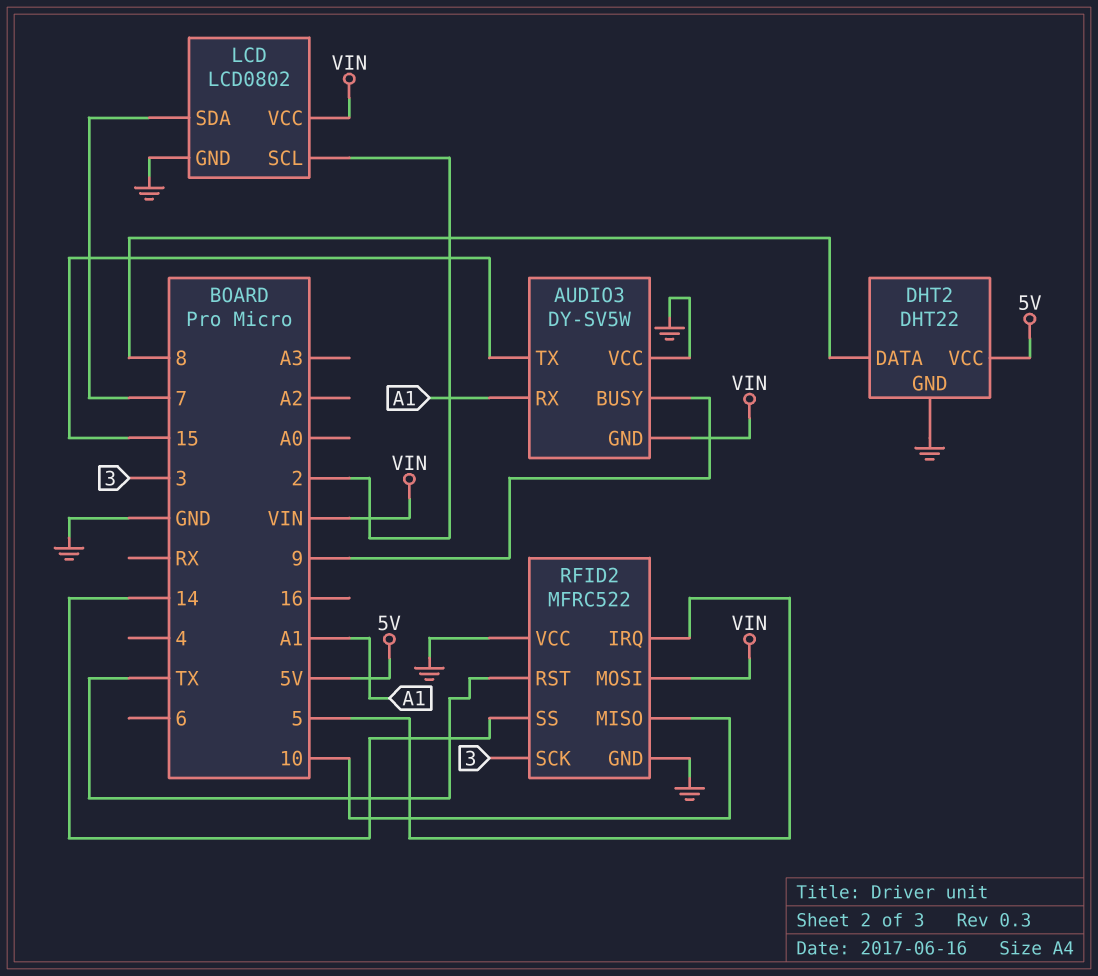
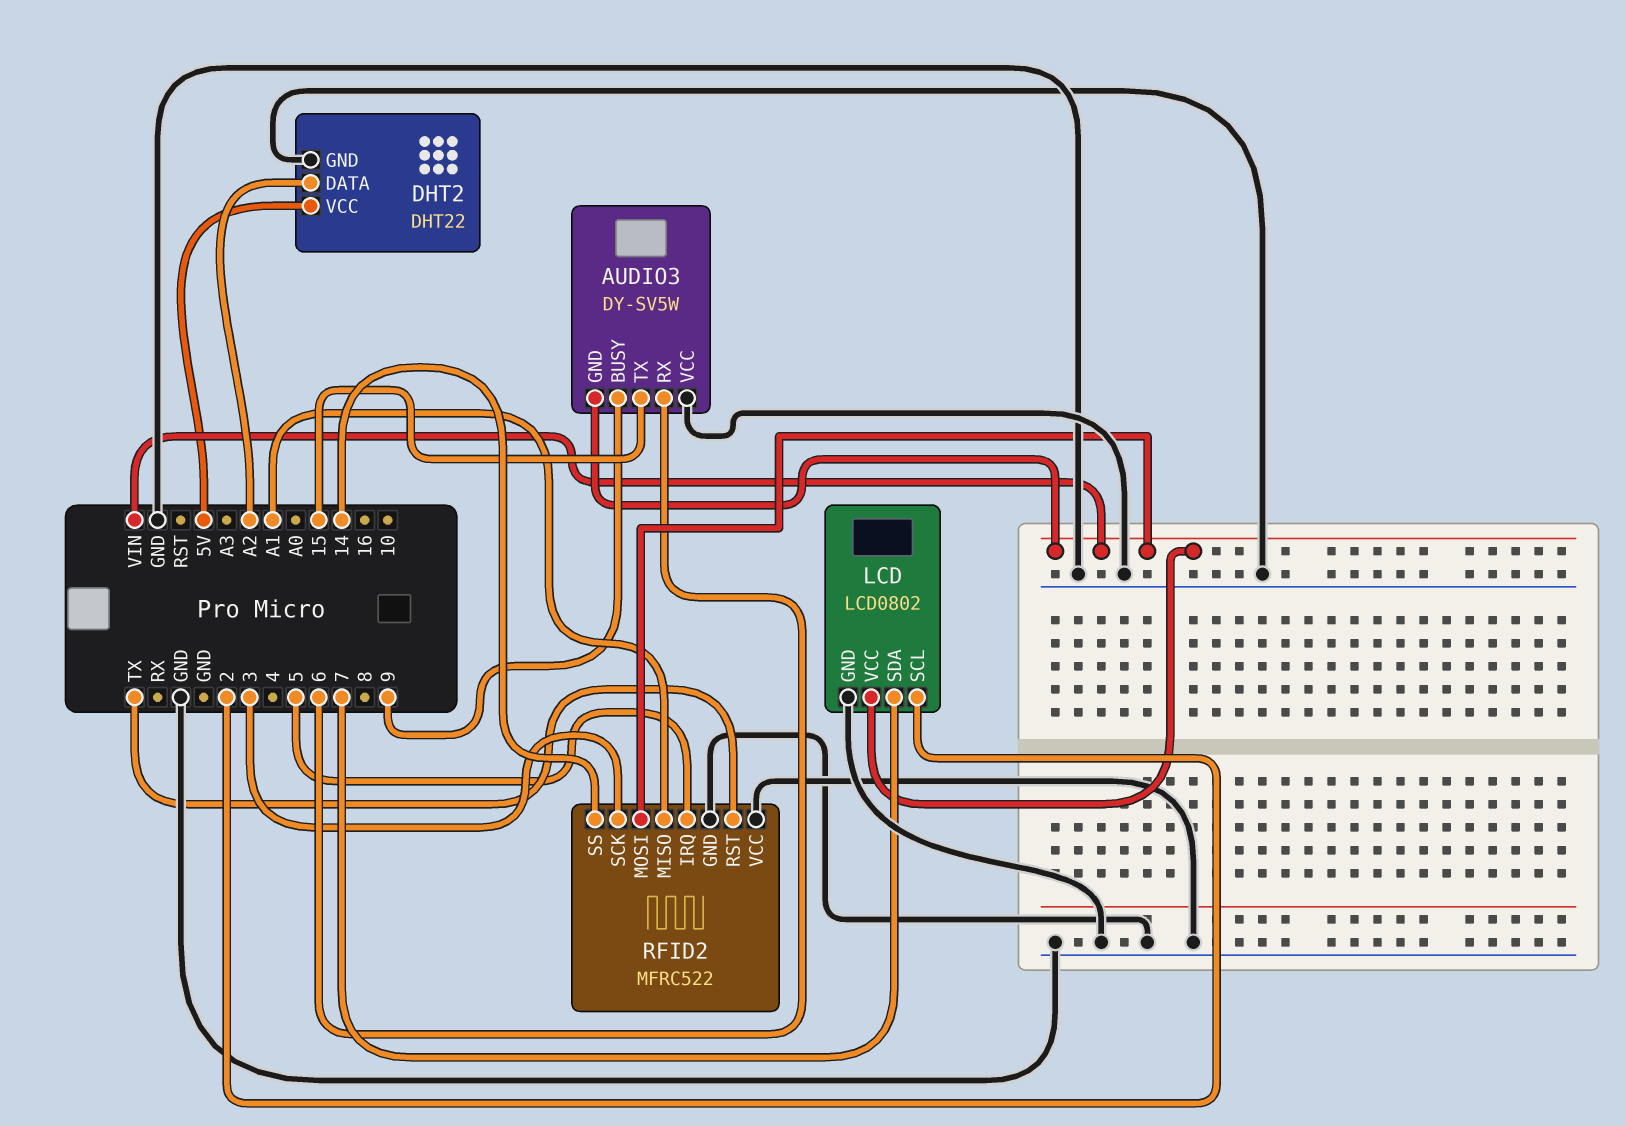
AUDIO3 pin RX: A1 -> 6
DHT2 pin DATA: 8 -> A2
RFID2 pin MISO: 10 -> A1

